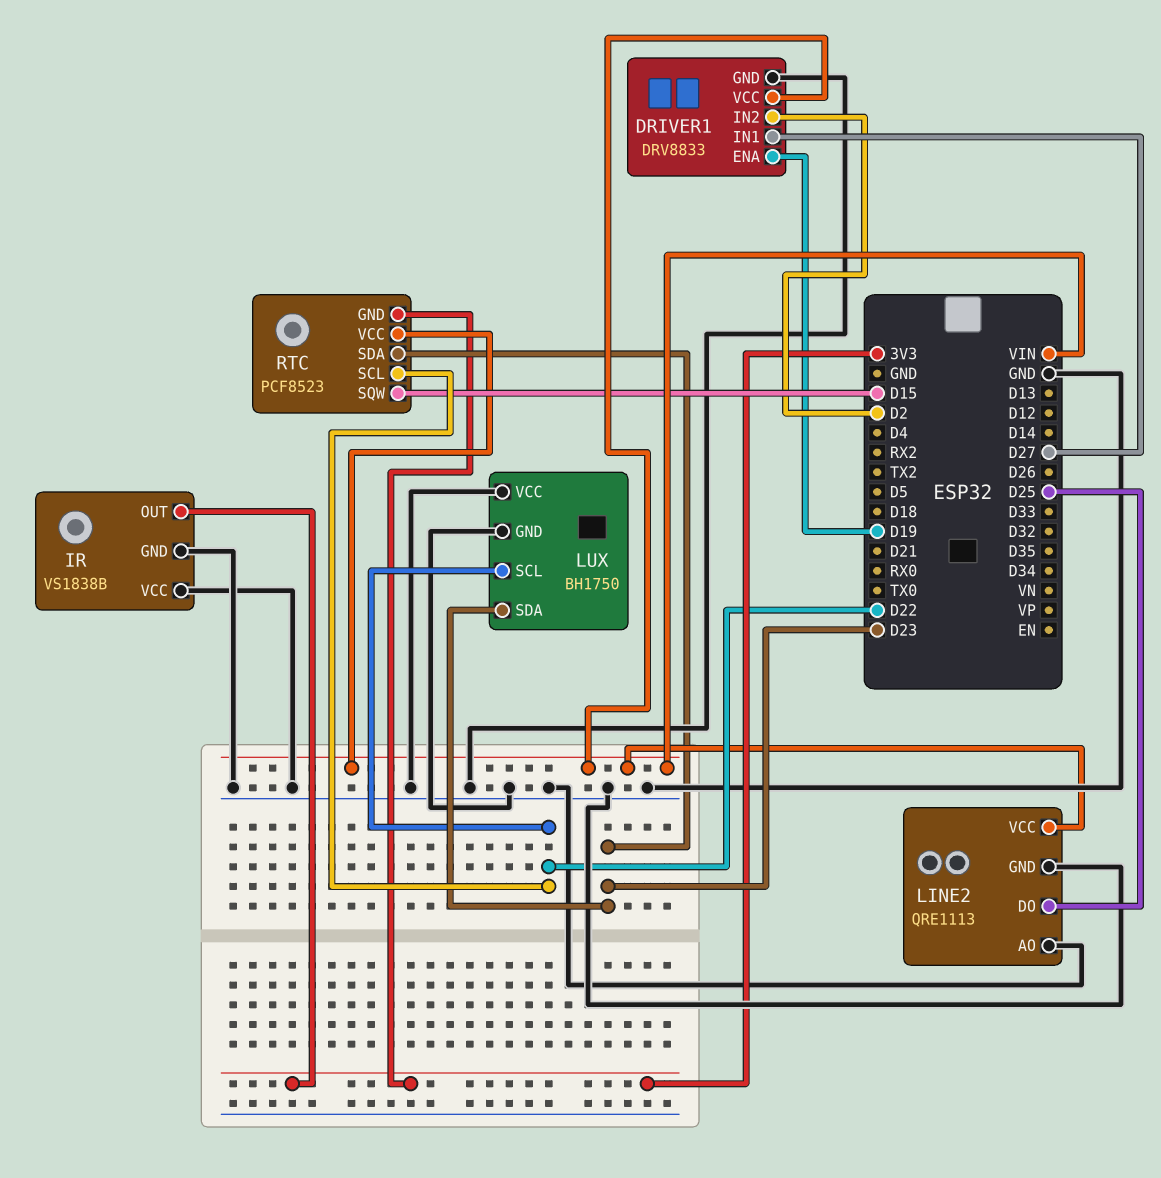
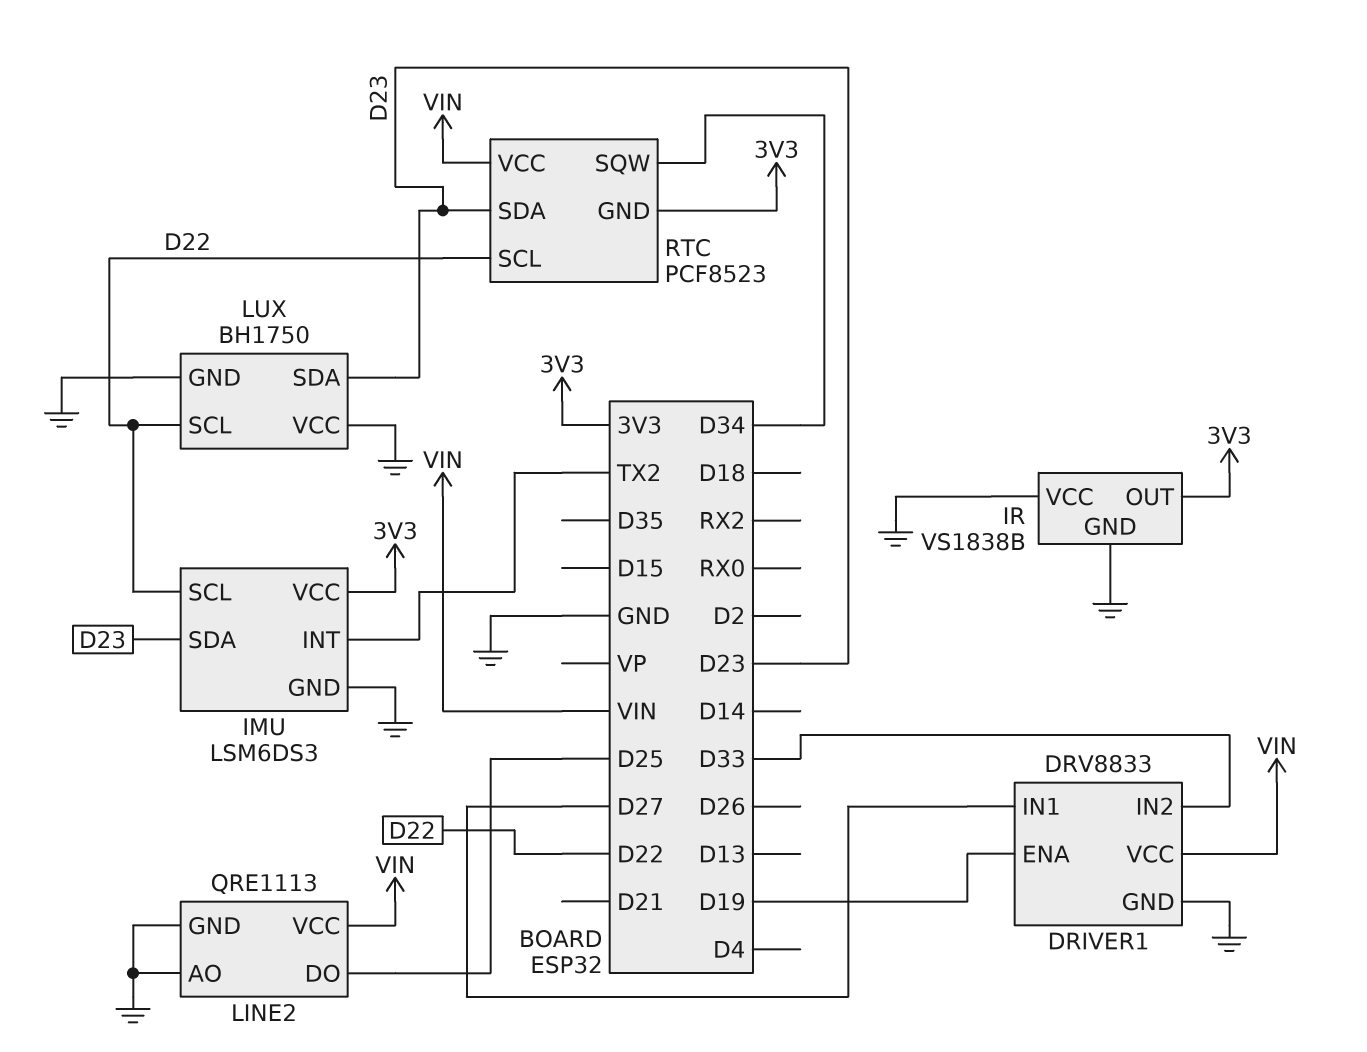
DRIVER1 pin IN2: D2 -> D33
IMU: none -> LSM6DS3
IMU pin GND: none -> GND
IMU pin INT: none -> TX2
IMU pin SCL: none -> D22
IMU pin SDA: none -> D23
IMU pin VCC: none -> 3V3
RTC pin SQW: D15 -> D34

